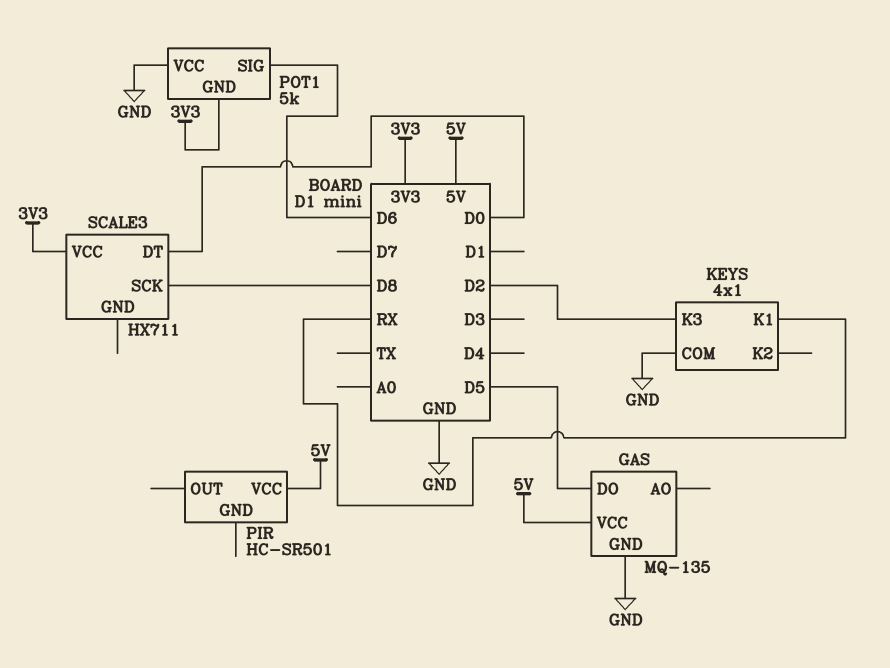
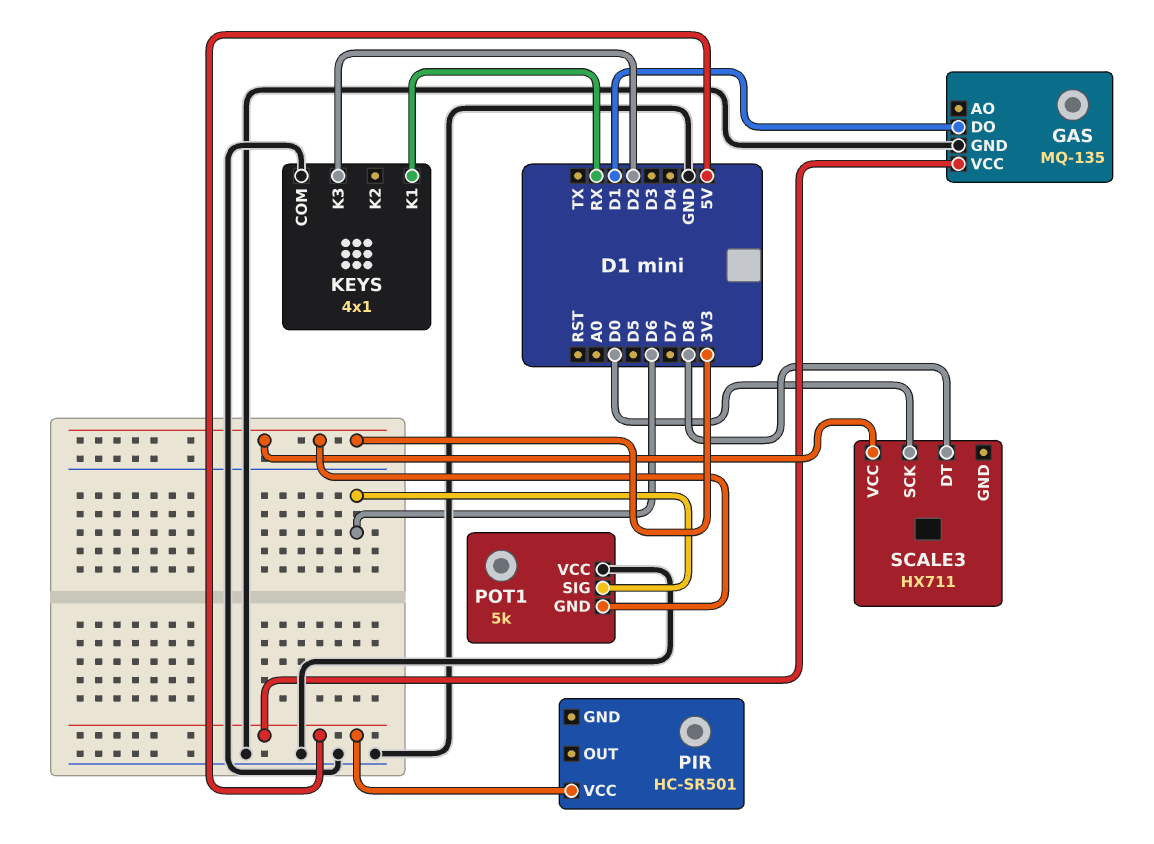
GAS pin DO: D5 -> D1
SCALE3 pin DT: D0 -> D8
SCALE3 pin SCK: D8 -> D0

